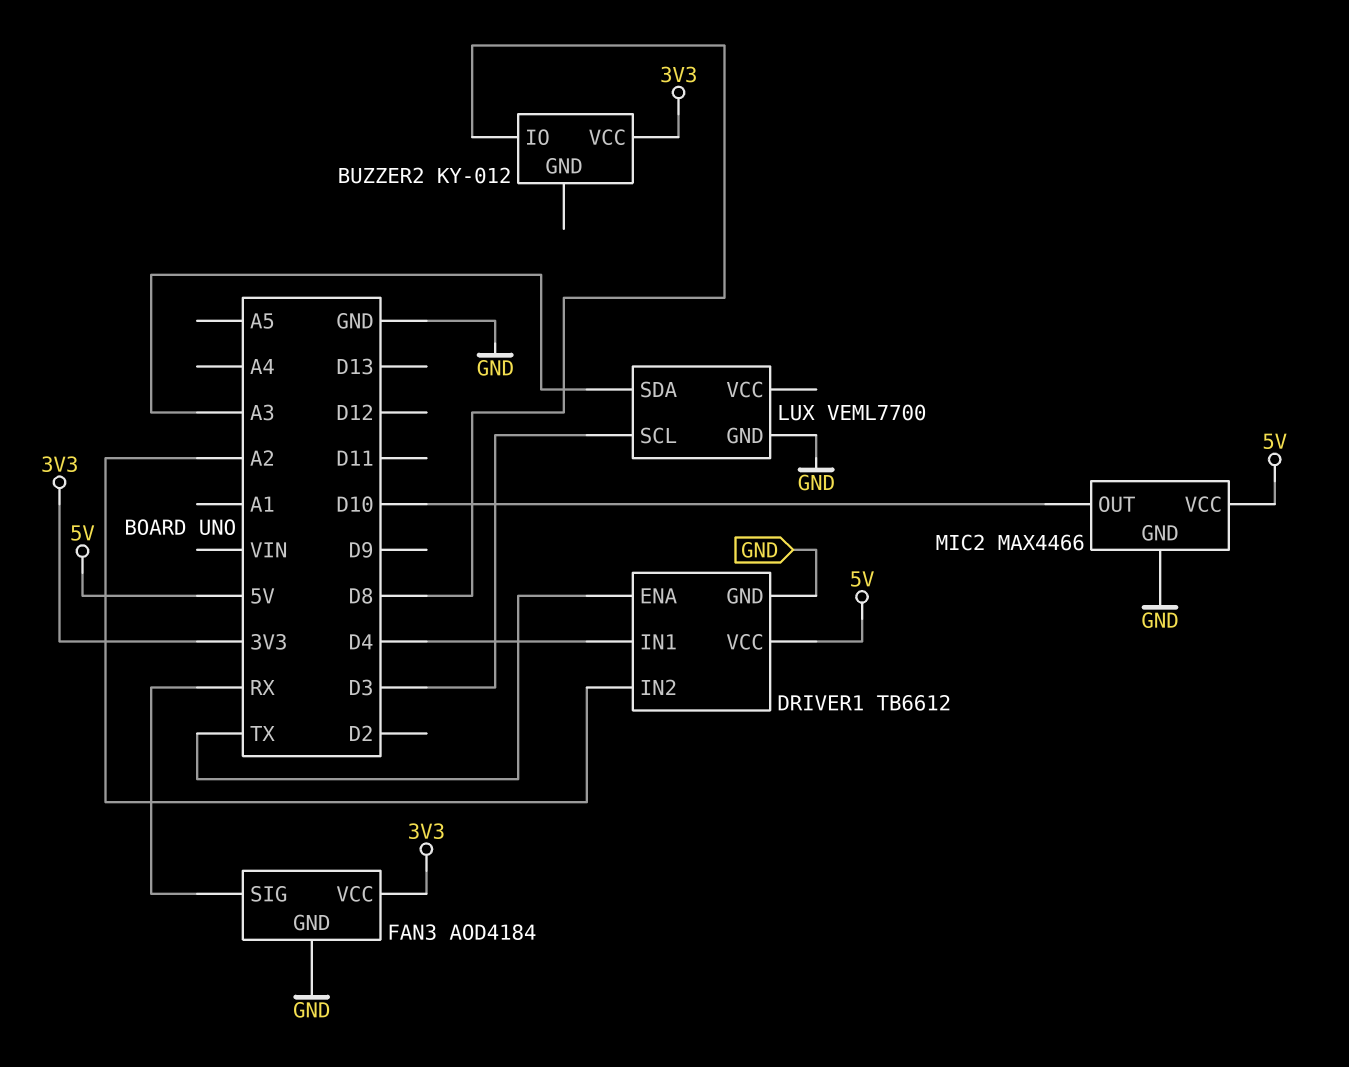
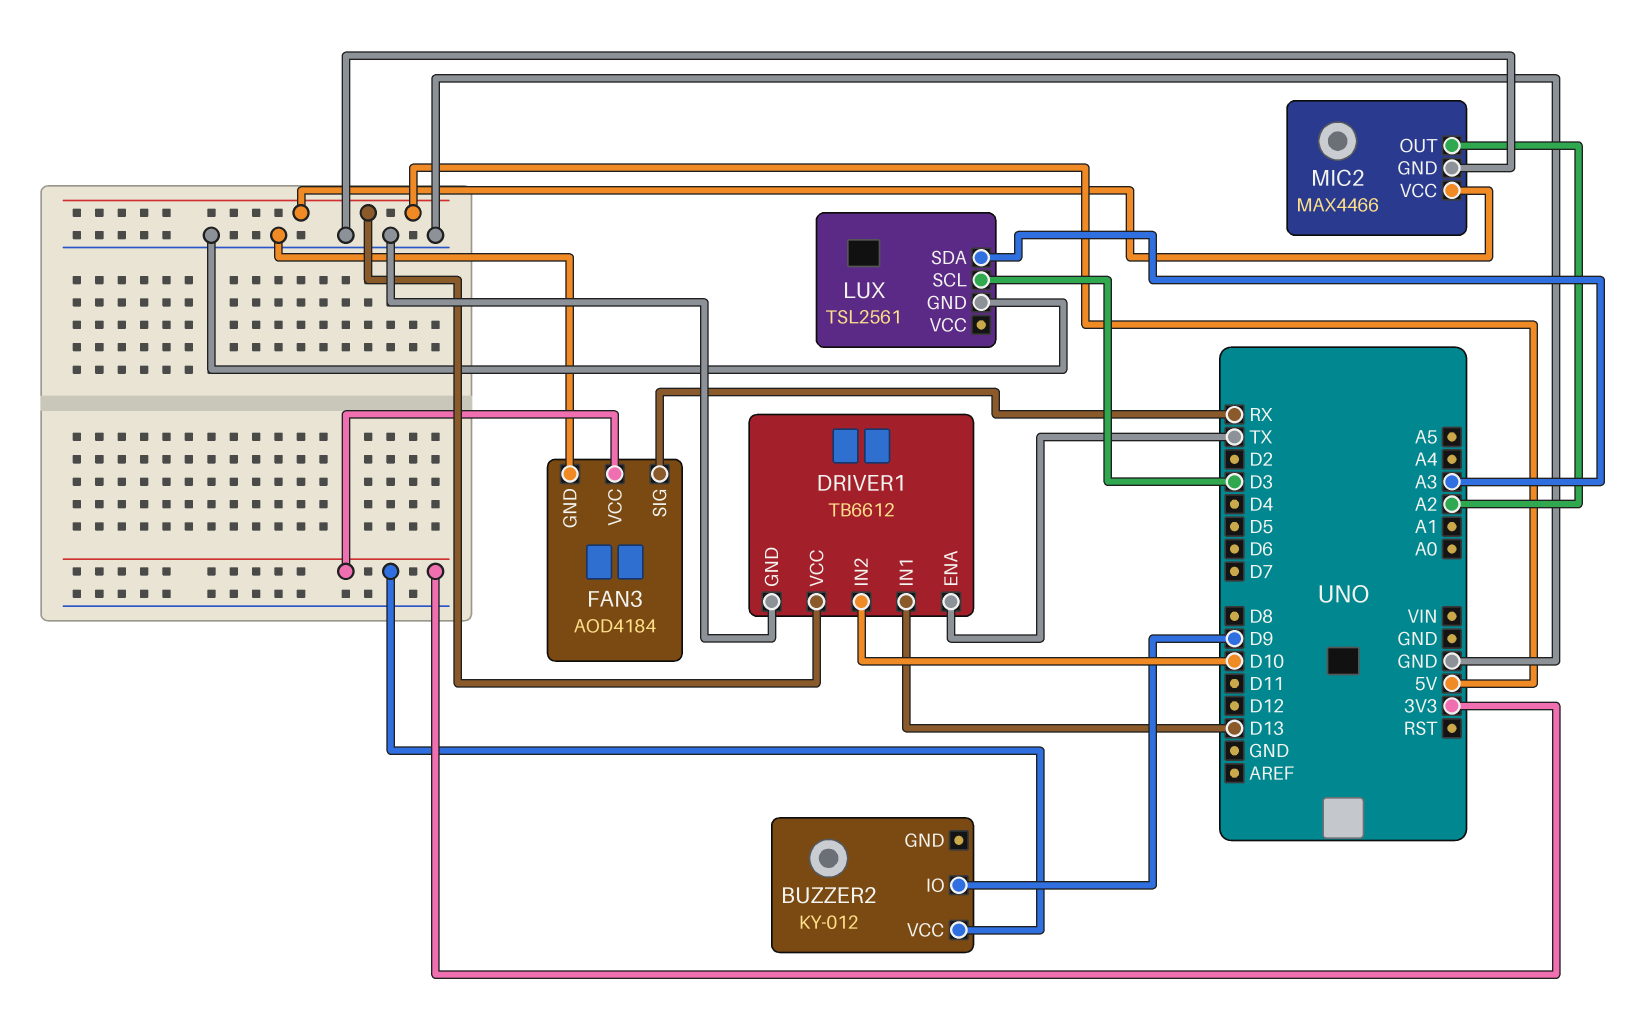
BUZZER2 pin IO: D8 -> D9
DRIVER1 pin IN1: D4 -> D13
DRIVER1 pin IN2: A2 -> D10
LUX: VEML7700 -> TSL2561
MIC2 pin OUT: D10 -> A2

